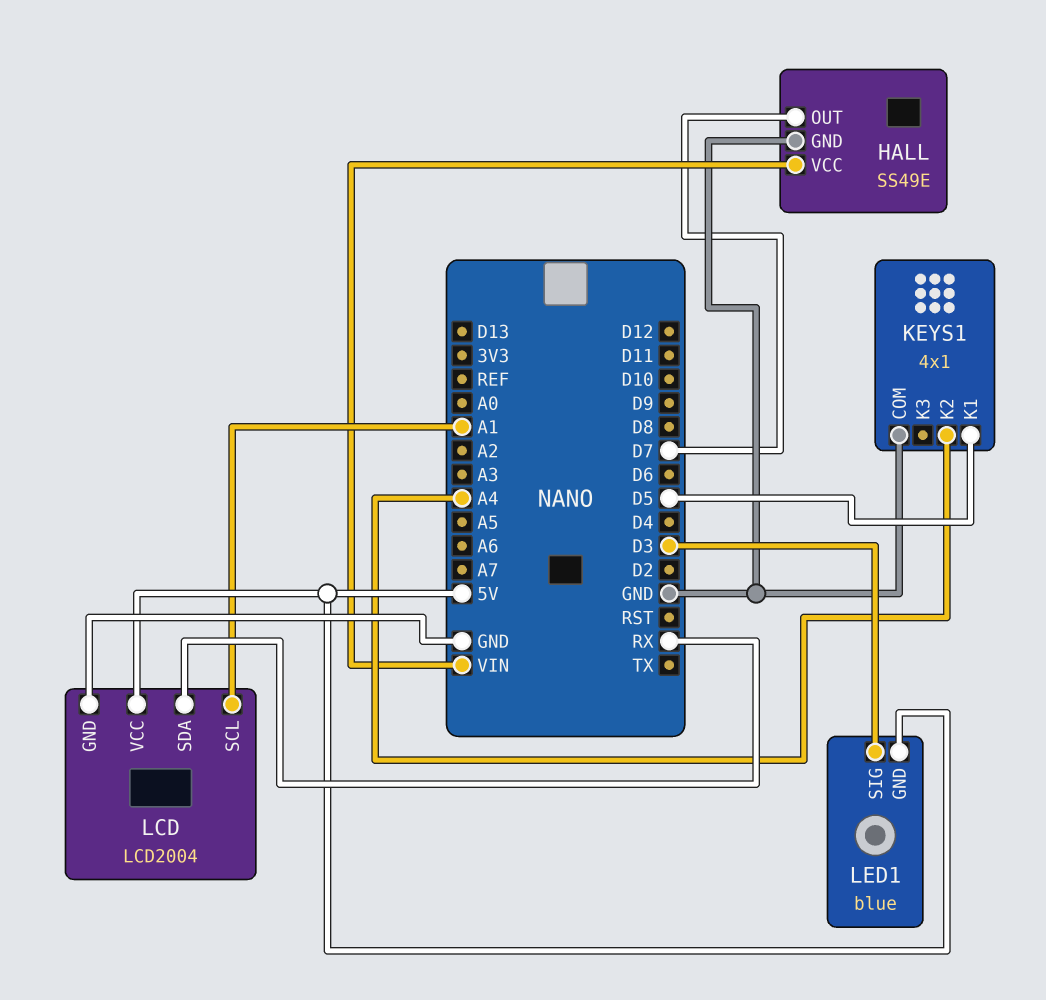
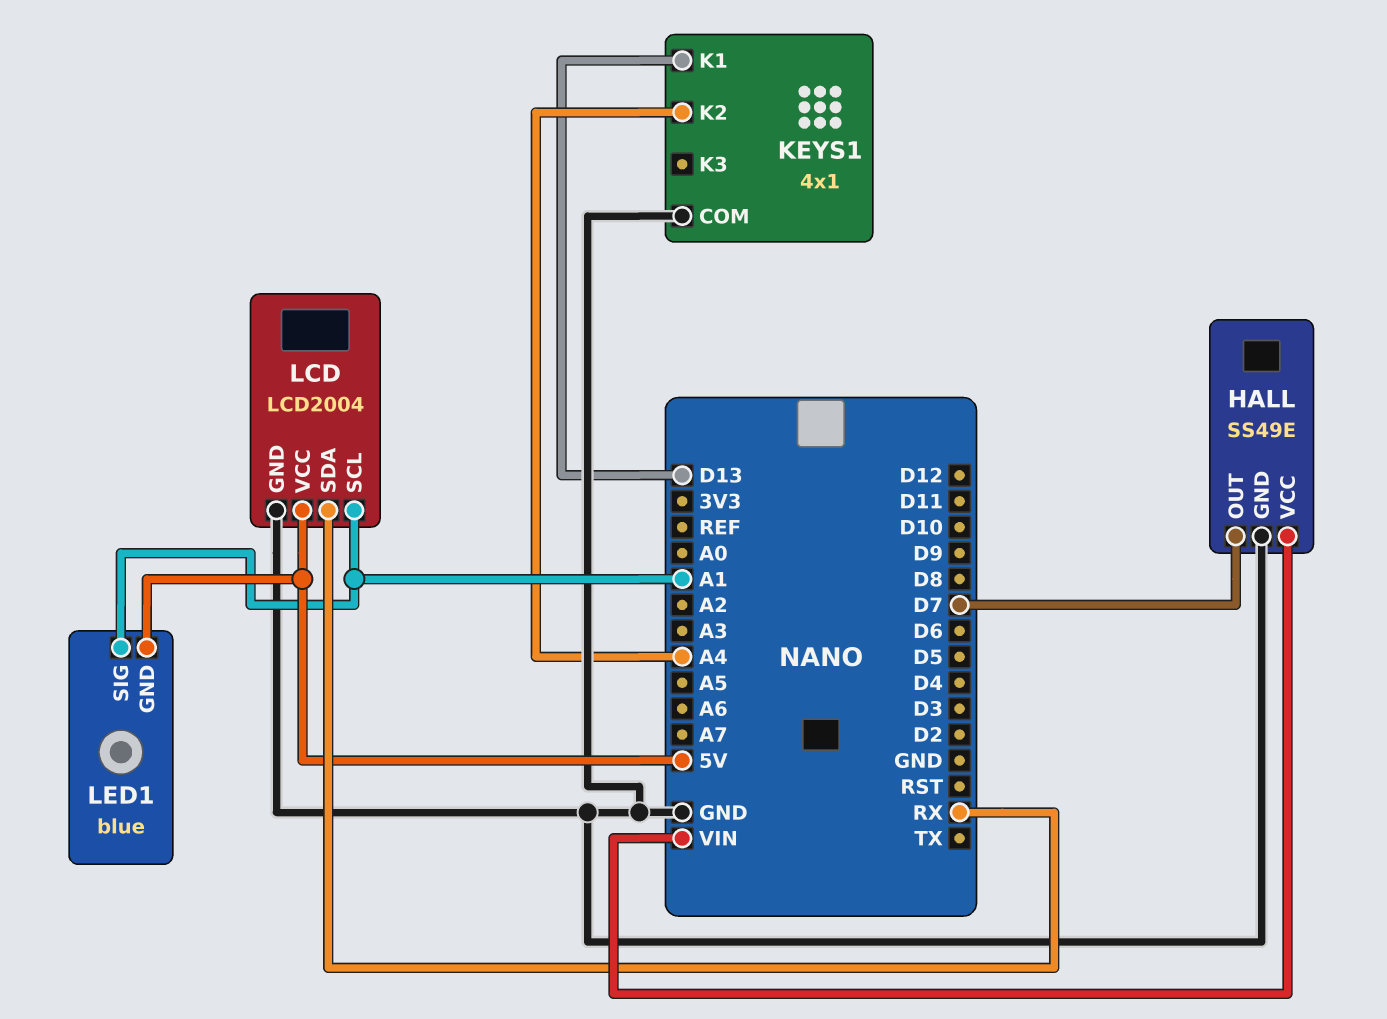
KEYS1 pin K1: D5 -> D13
LED1 pin SIG: D3 -> A1

